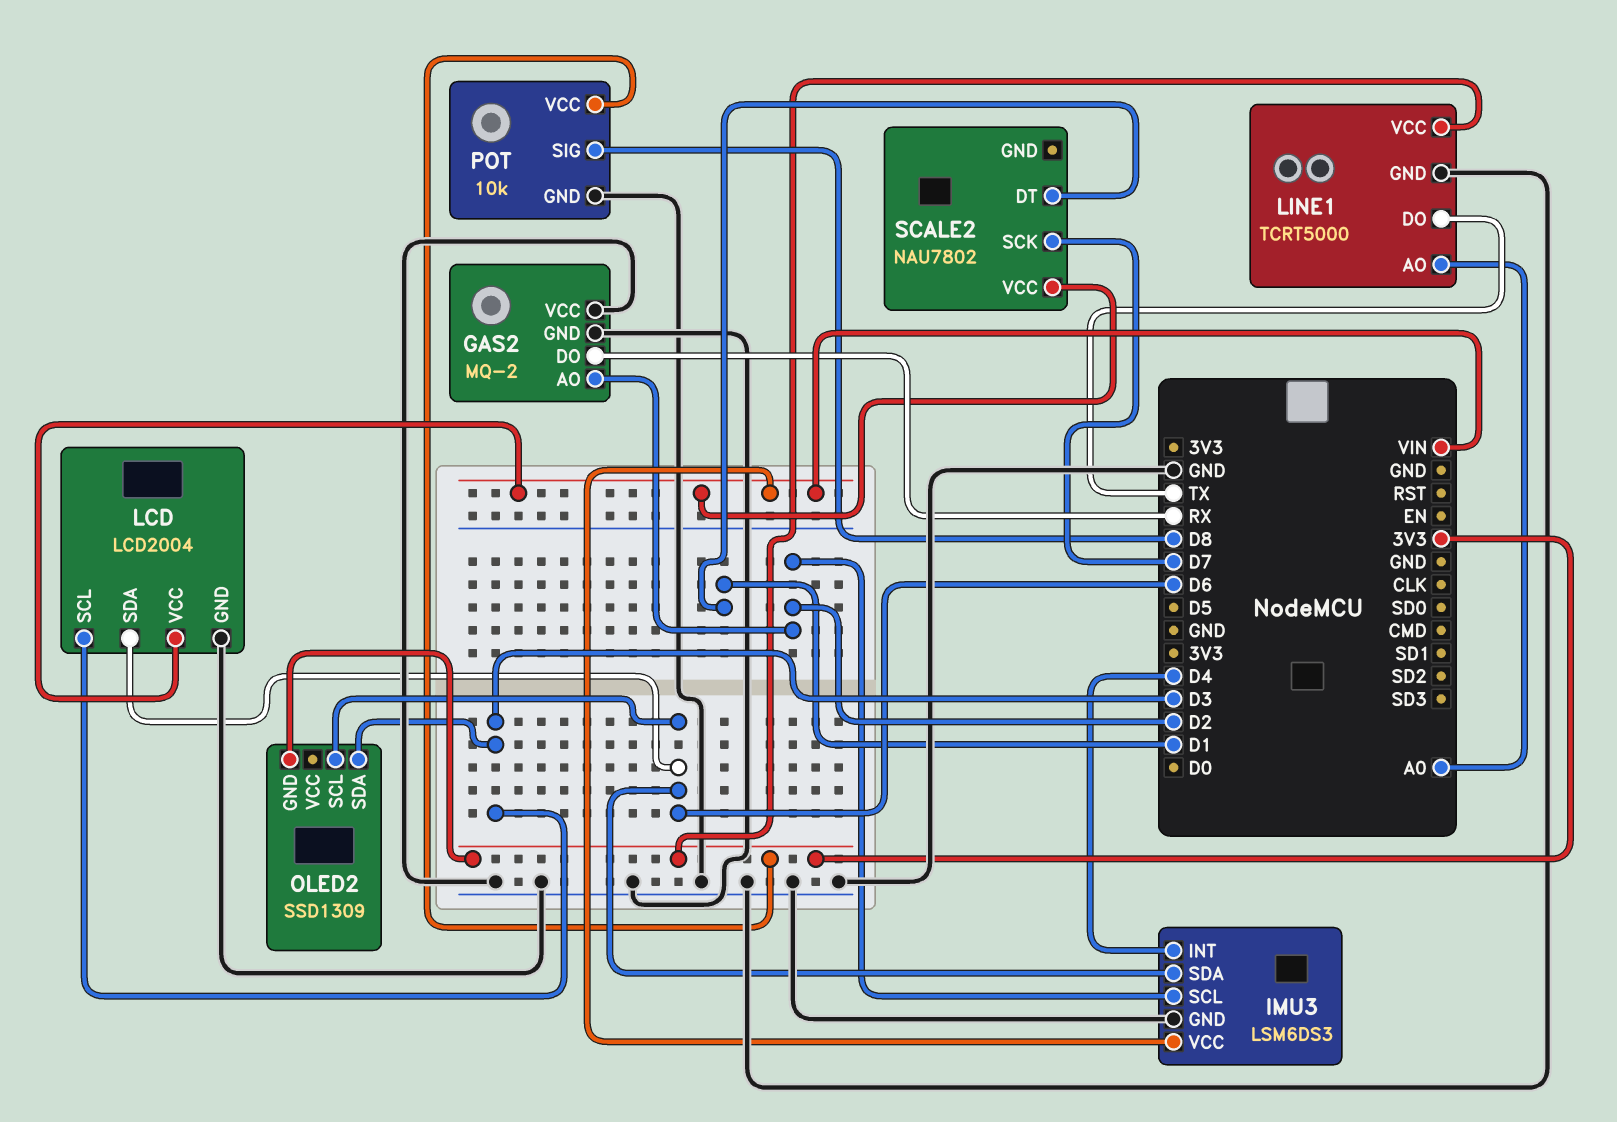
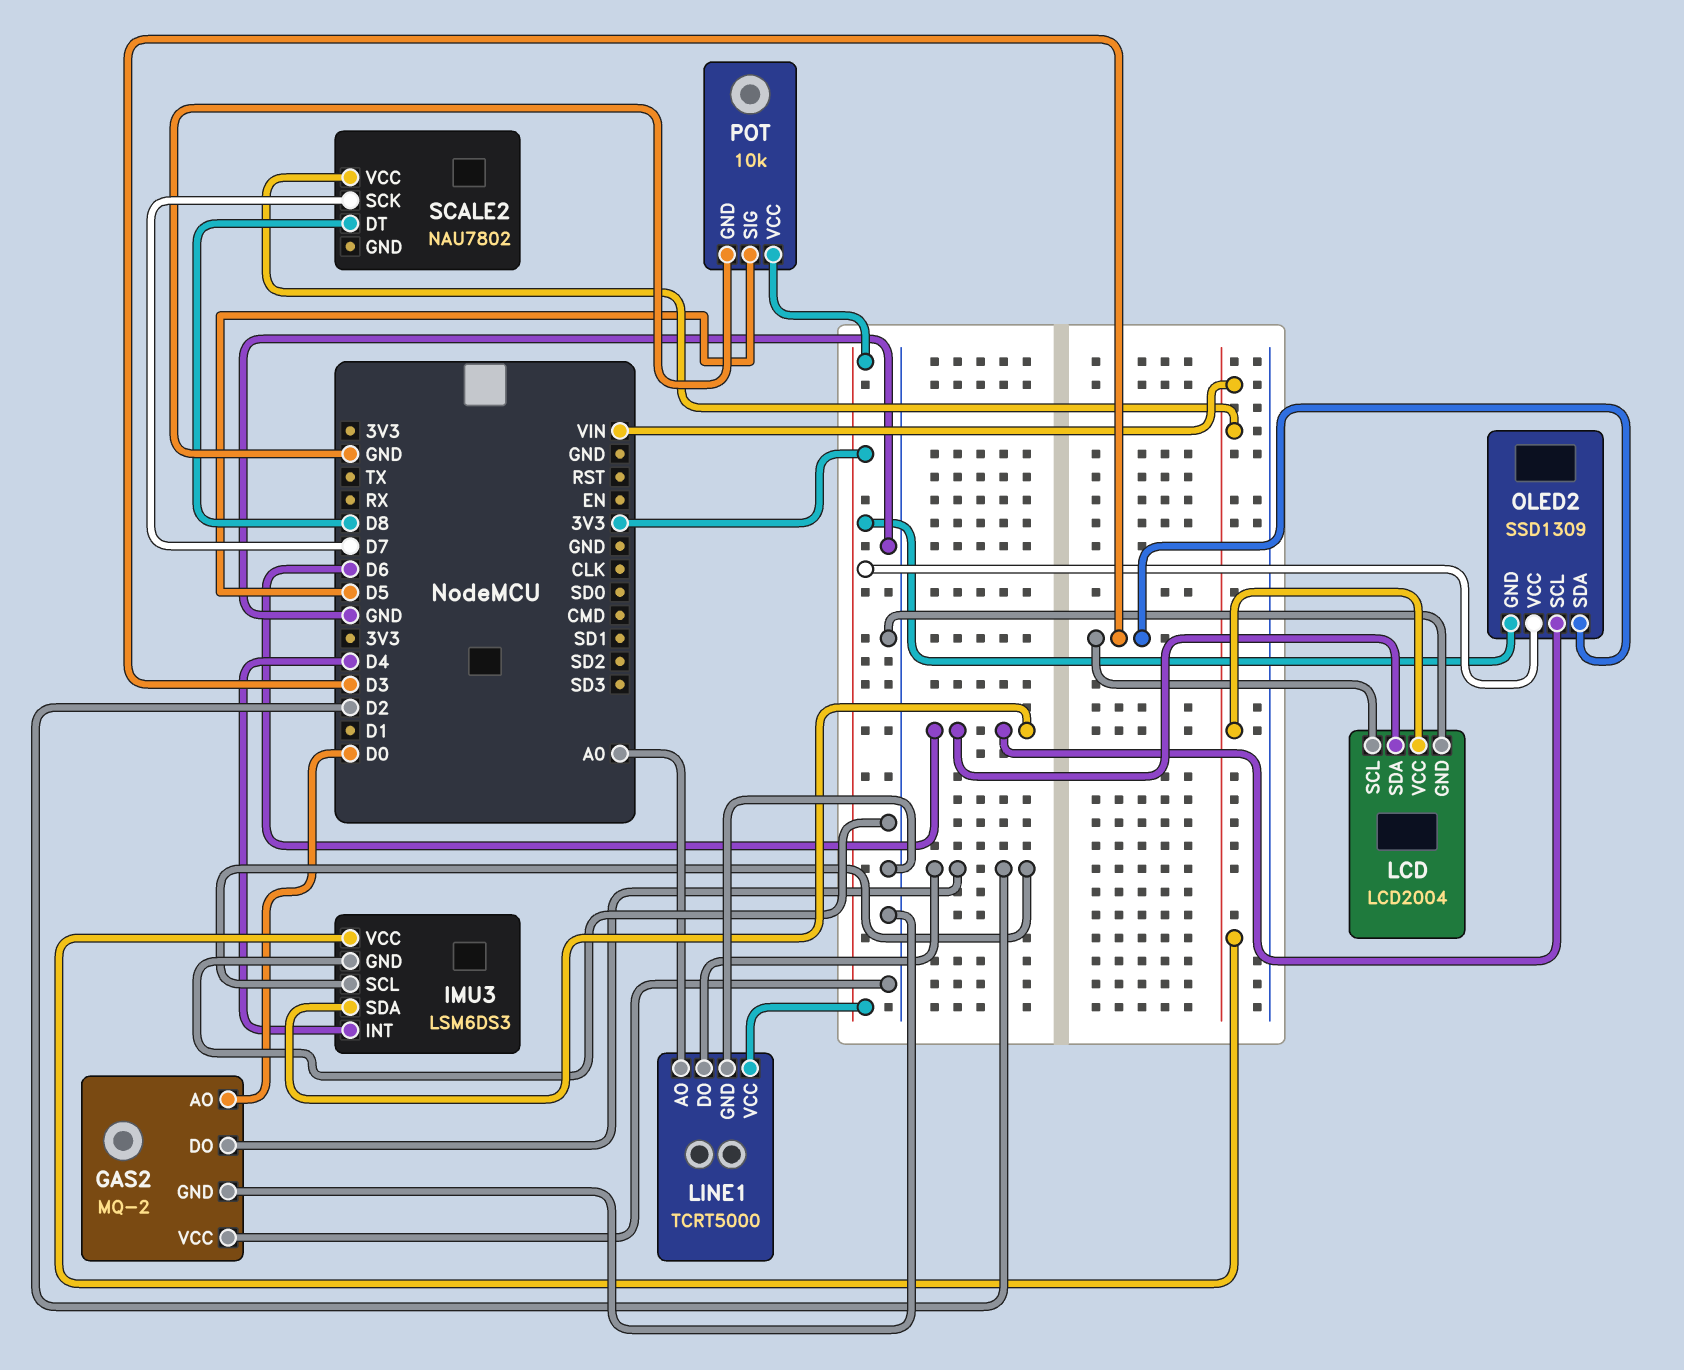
GAS2 pin AO: D2 -> D0
GAS2 pin DO: RX -> D2
LINE1 pin DO: TX -> D2
OLED2 pin VCC: none -> 3V3
POT pin SIG: D8 -> D5
SCALE2 pin DT: D1 -> D8

